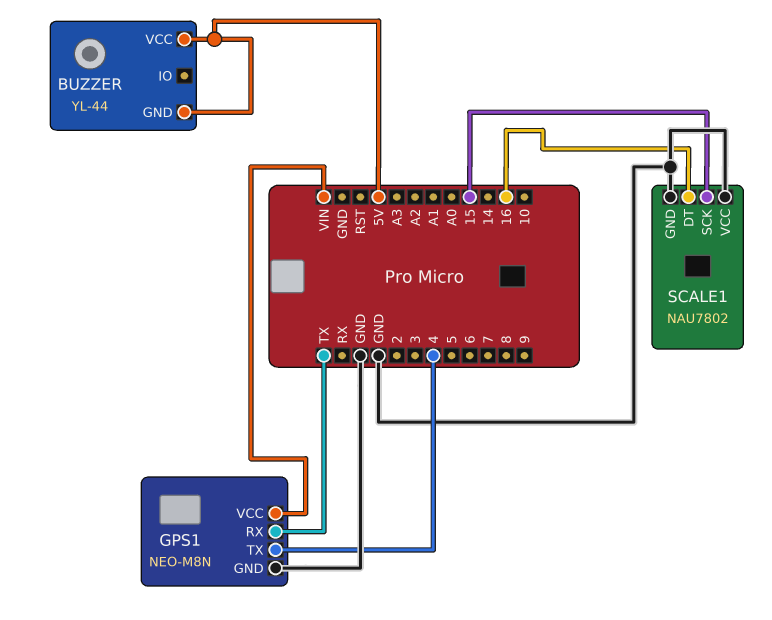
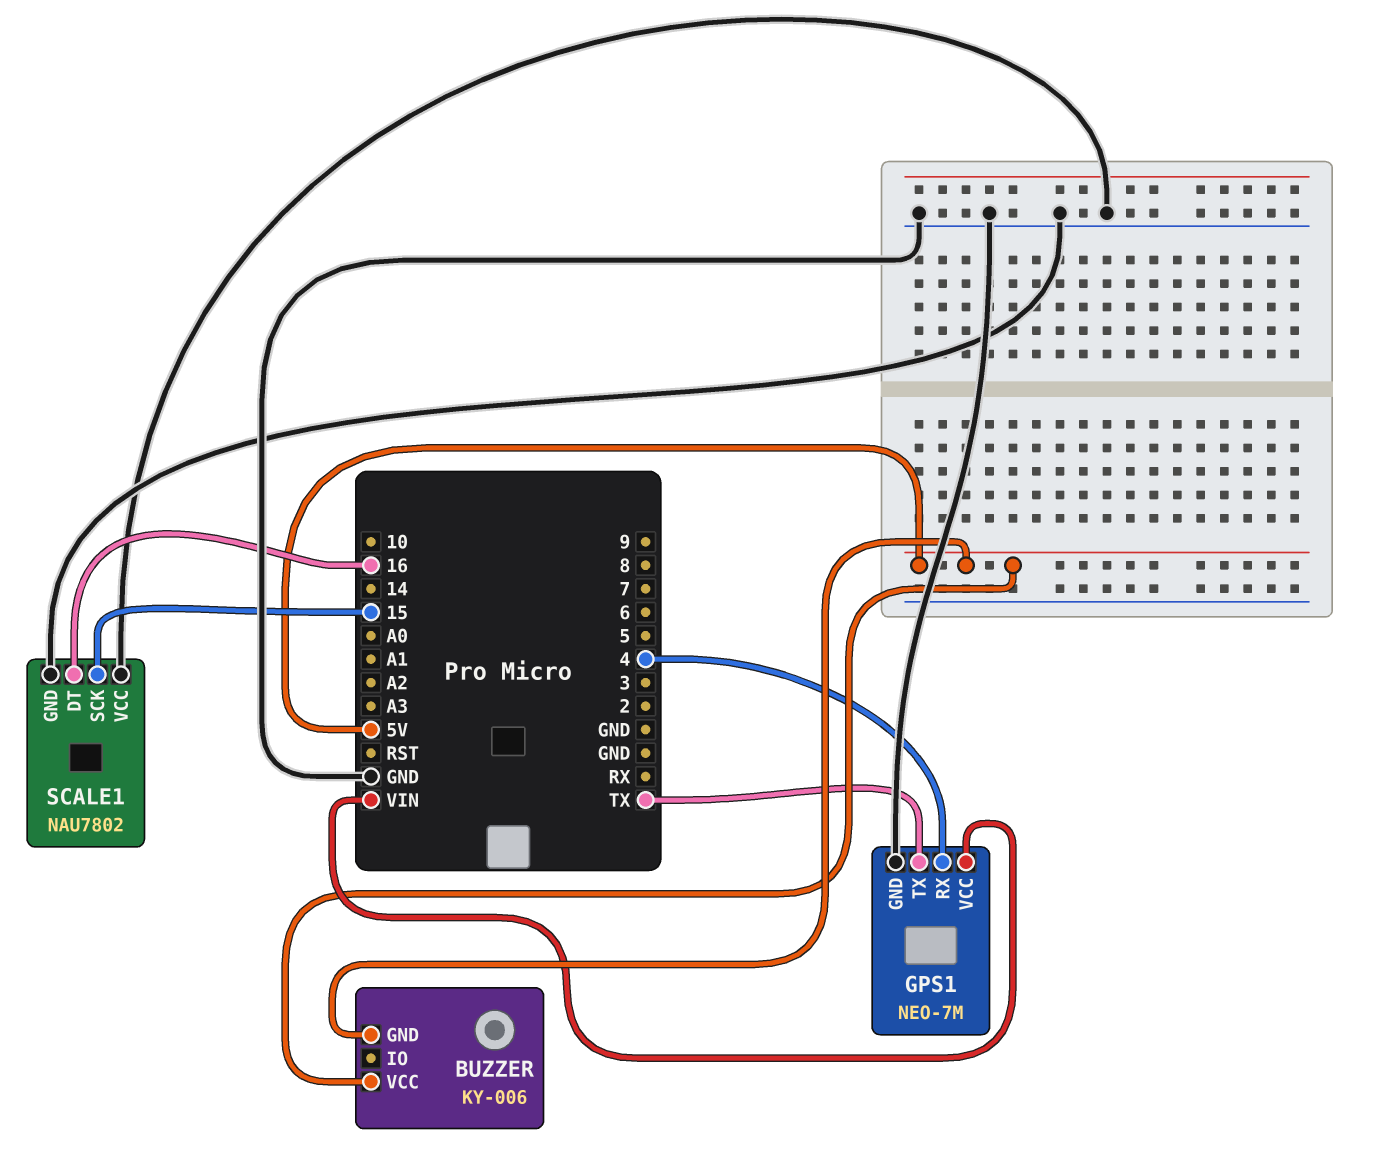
BUZZER: YL-44 -> KY-006
GPS1: NEO-M8N -> NEO-7M
GPS1 pin RX: TX -> 4
GPS1 pin TX: 4 -> TX

